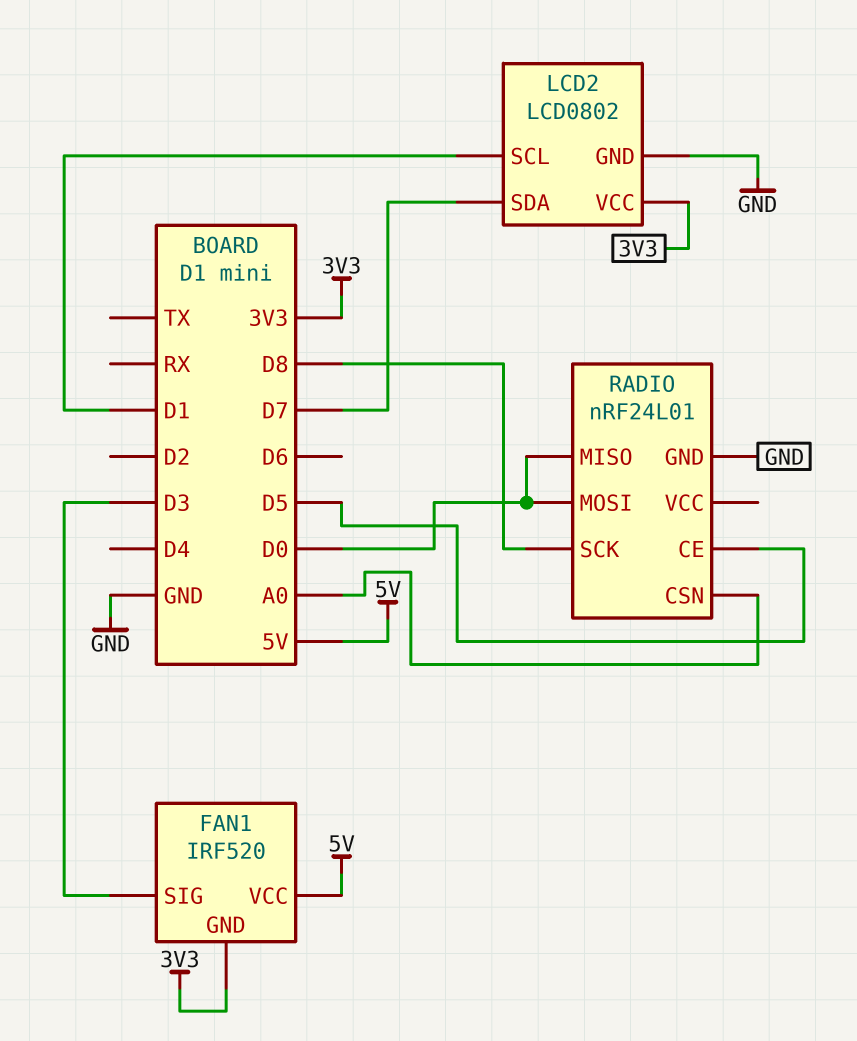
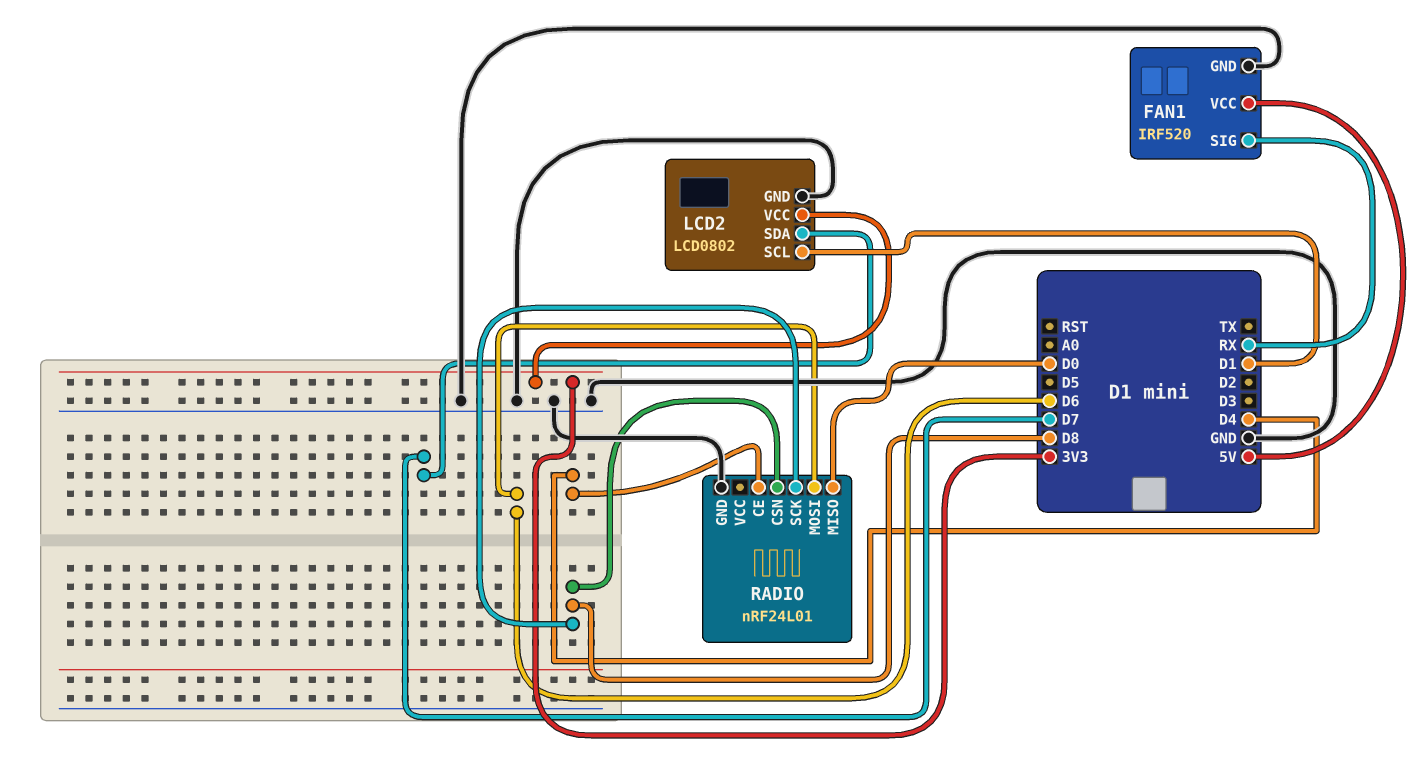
FAN1 pin GND: 3V3 -> GND
FAN1 pin SIG: D3 -> RX
RADIO pin CE: D5 -> D4
RADIO pin CSN: A0 -> D8
RADIO pin MOSI: D0 -> D6

